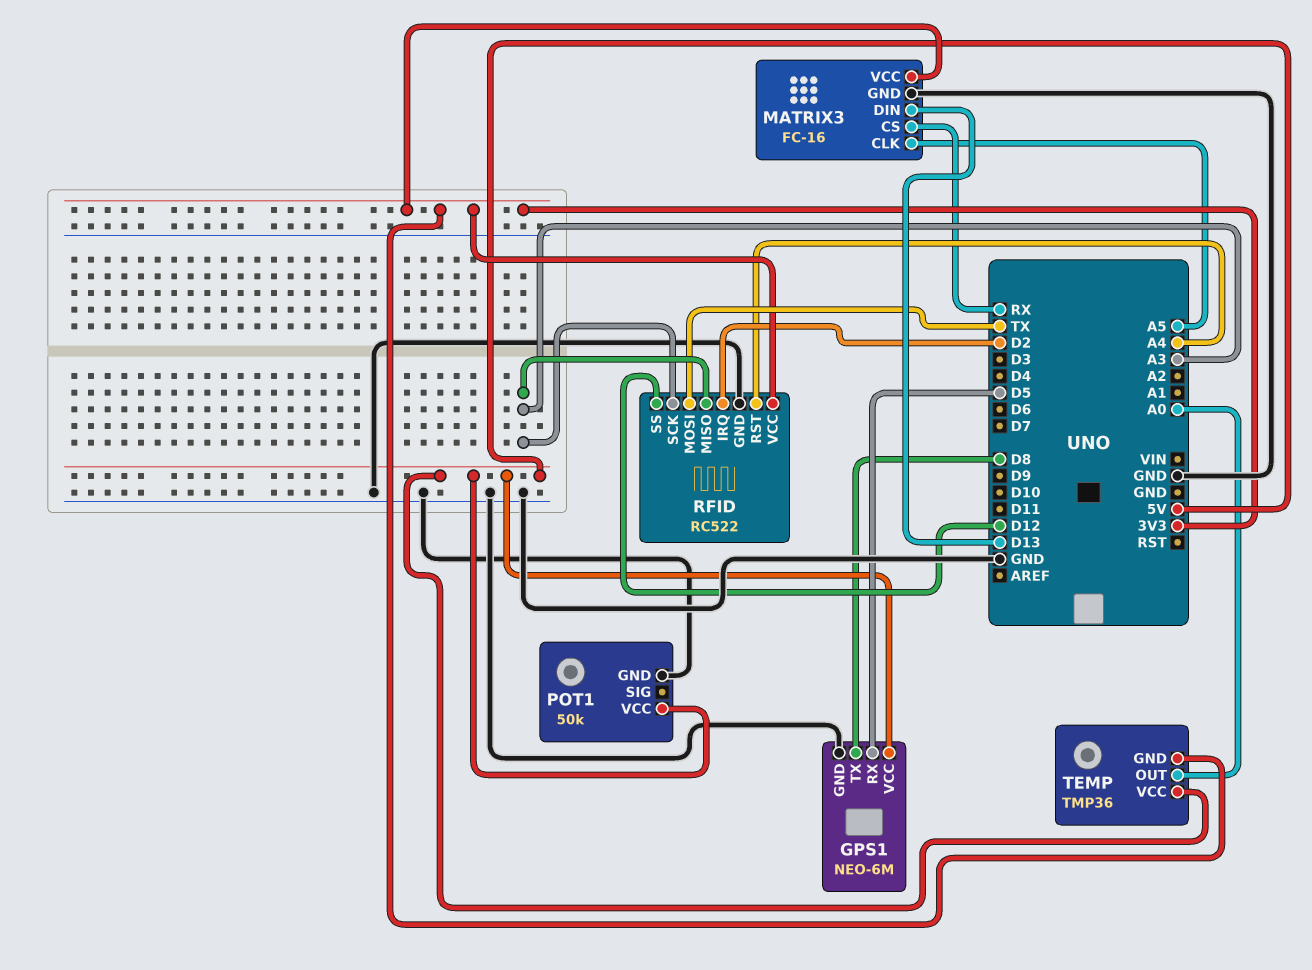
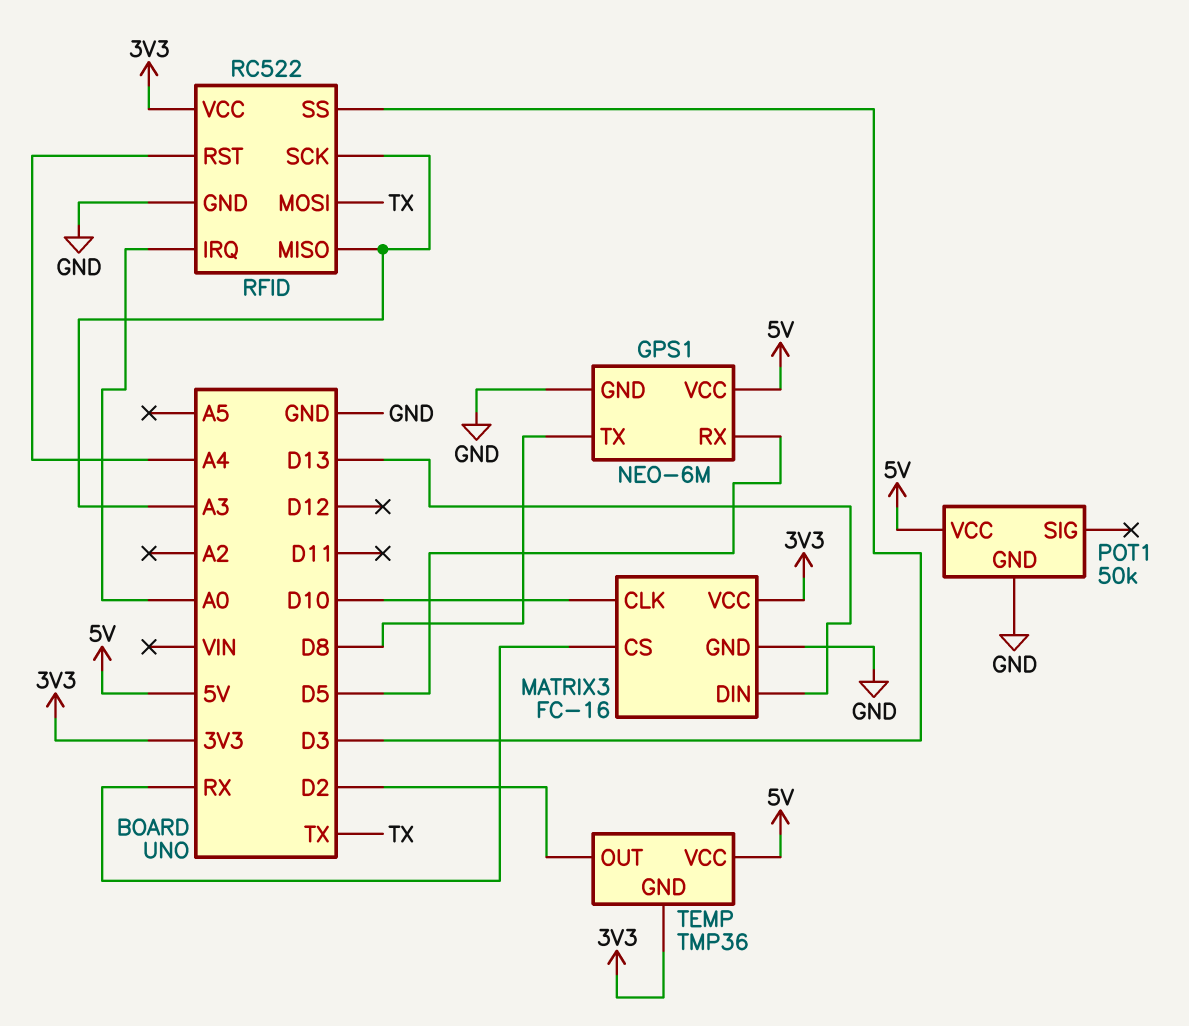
MATRIX3 pin CLK: A5 -> D10
RFID pin IRQ: D2 -> A0
RFID pin SS: D12 -> D3
TEMP pin OUT: A0 -> D2

